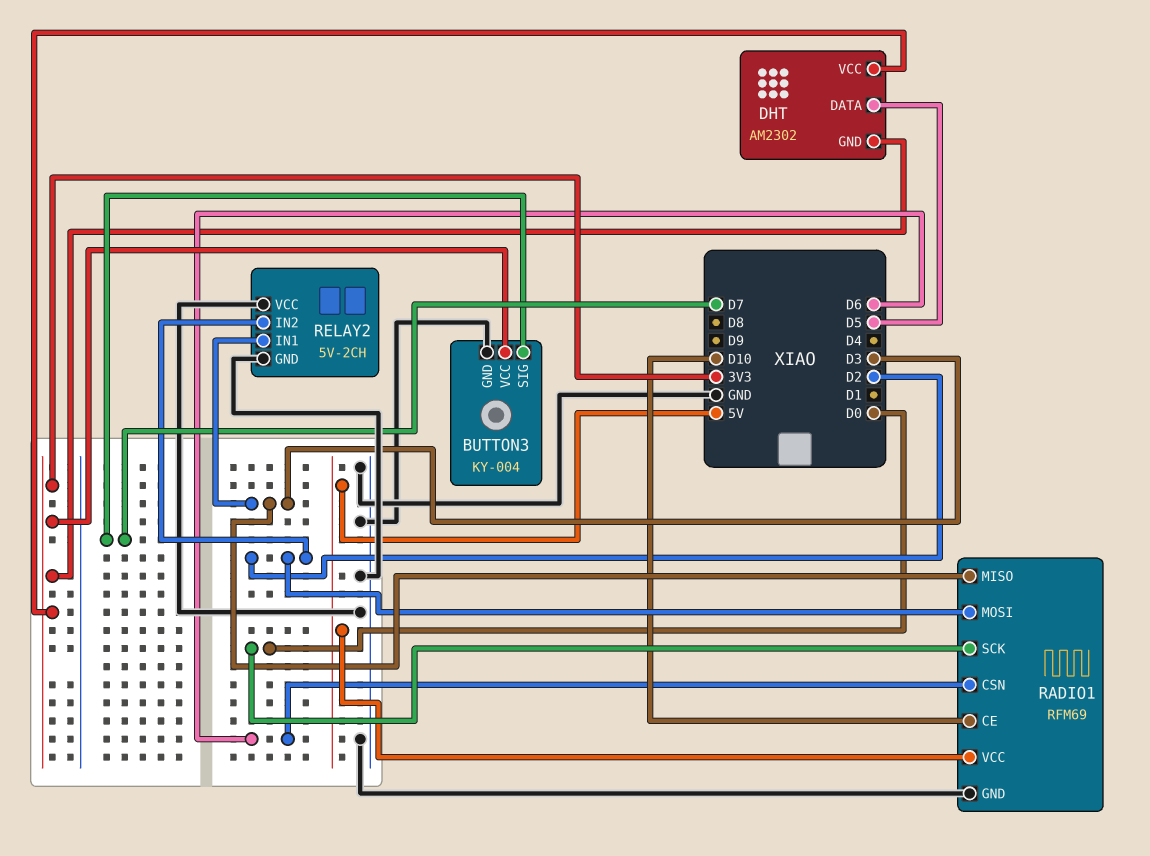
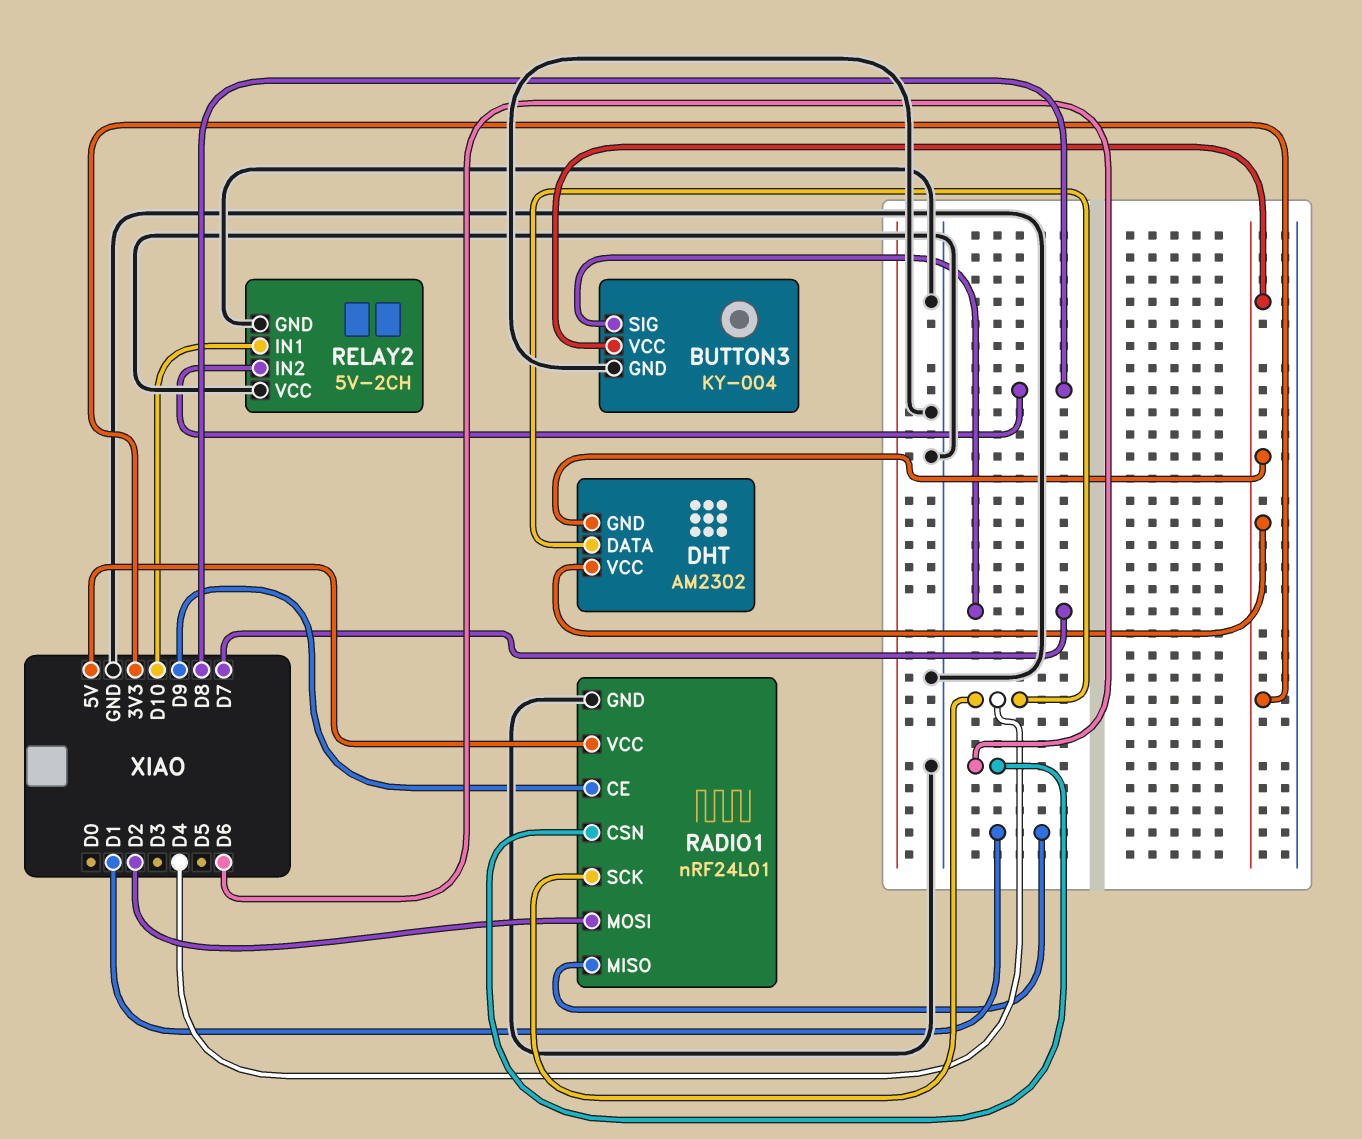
DHT pin DATA: D5 -> D4
RADIO1: RFM69 -> nRF24L01
RADIO1 pin CE: D10 -> D9
RADIO1 pin MISO: D3 -> D1
RADIO1 pin SCK: D0 -> D4
RELAY2 pin IN1: D3 -> D10
RELAY2 pin IN2: D2 -> D8

